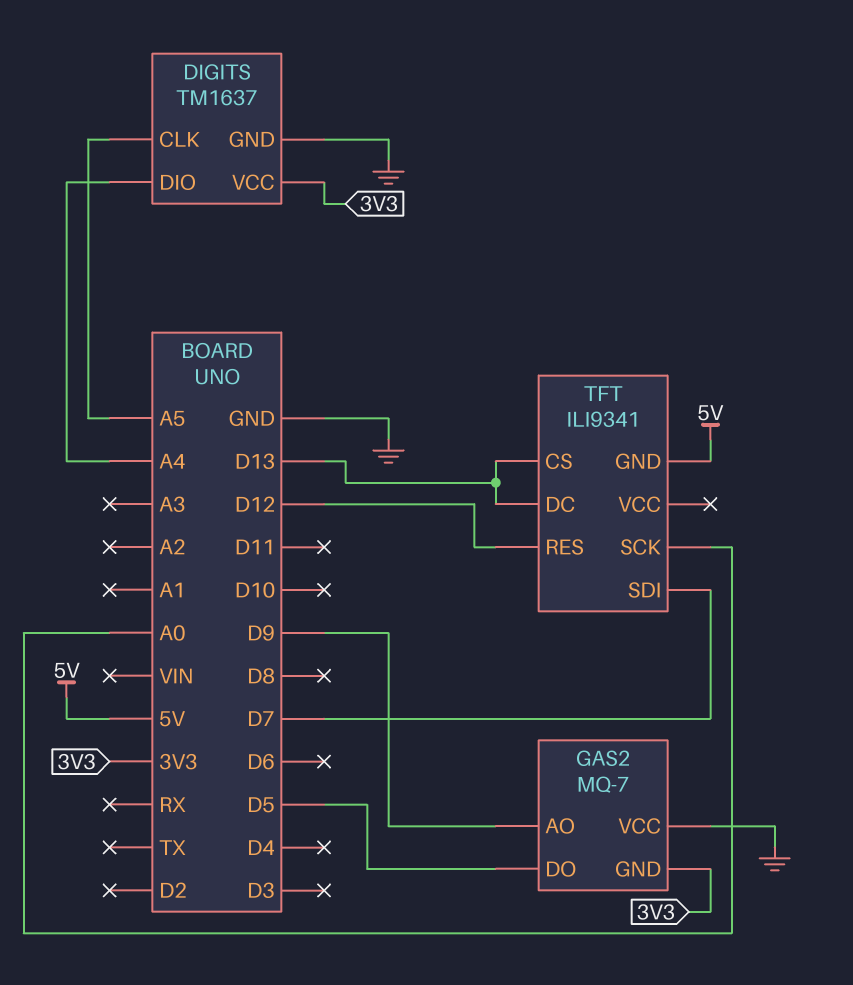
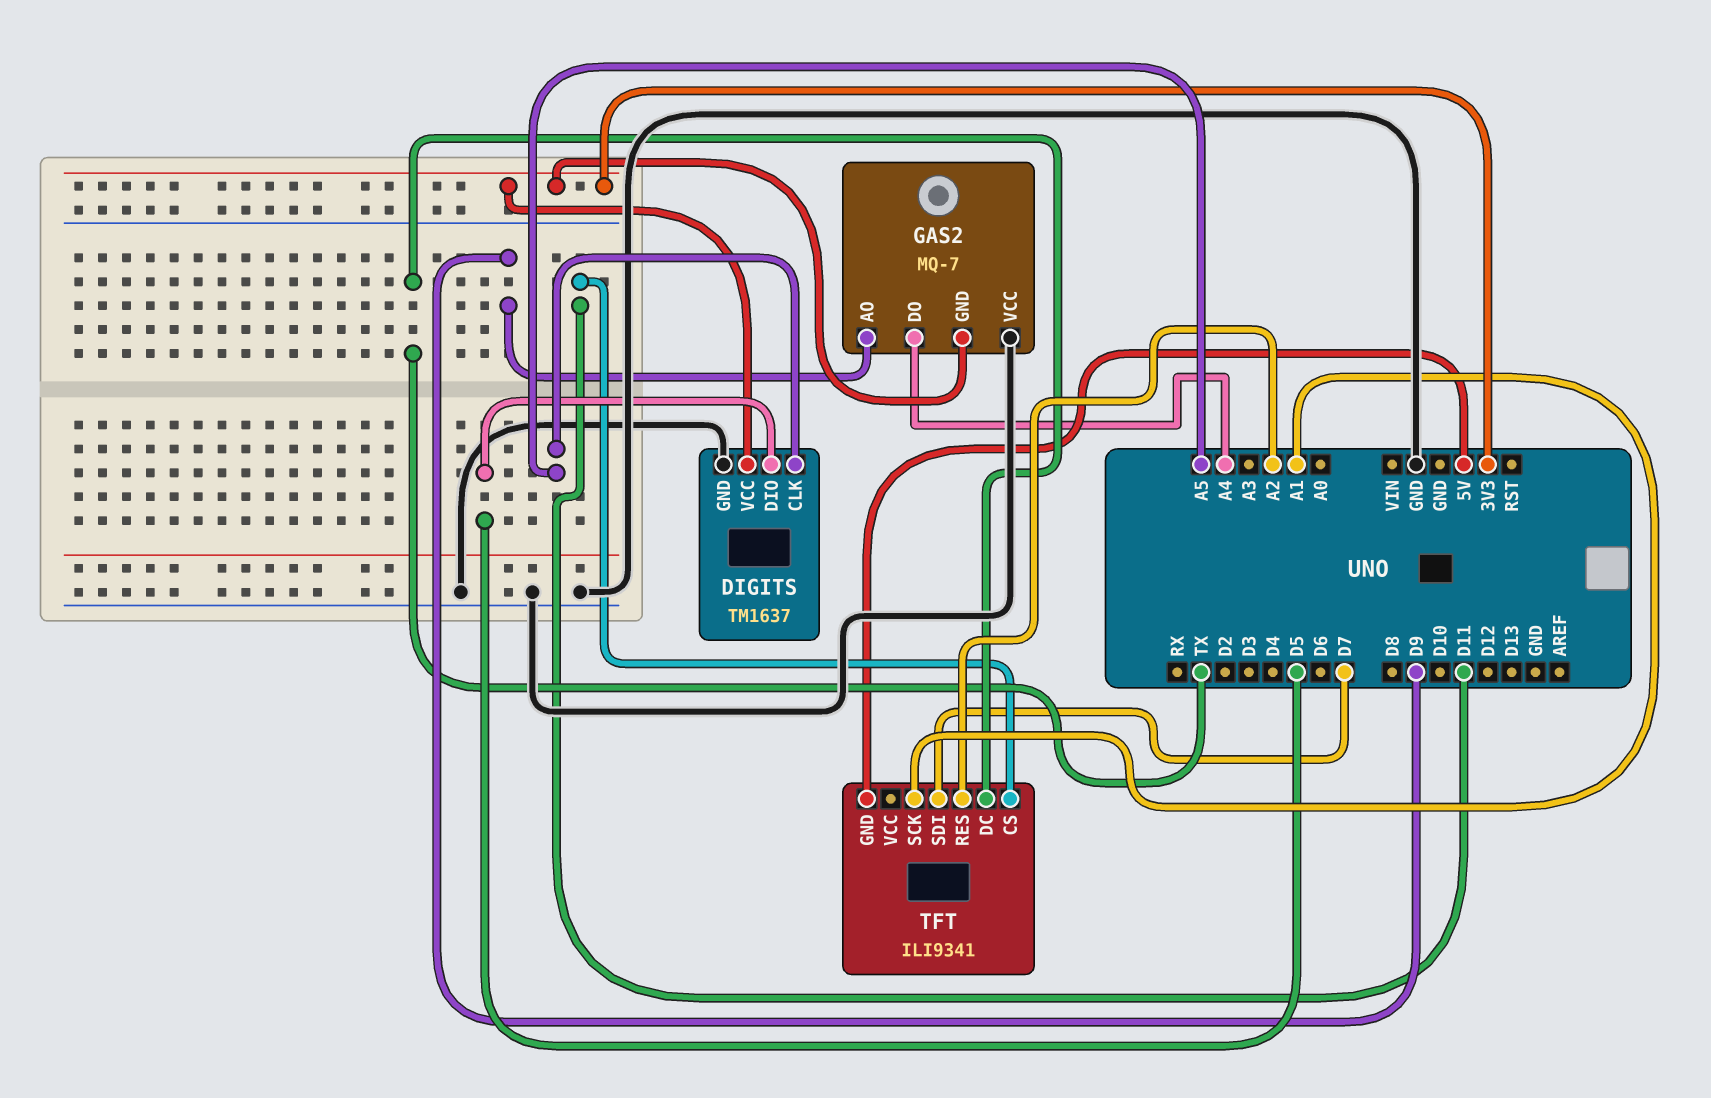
DIGITS pin DIO: A4 -> D5
GAS2 pin DO: D5 -> A4
TFT pin CS: D13 -> D11
TFT pin DC: D13 -> TX
TFT pin RES: D12 -> A2
TFT pin SCK: A0 -> A1

